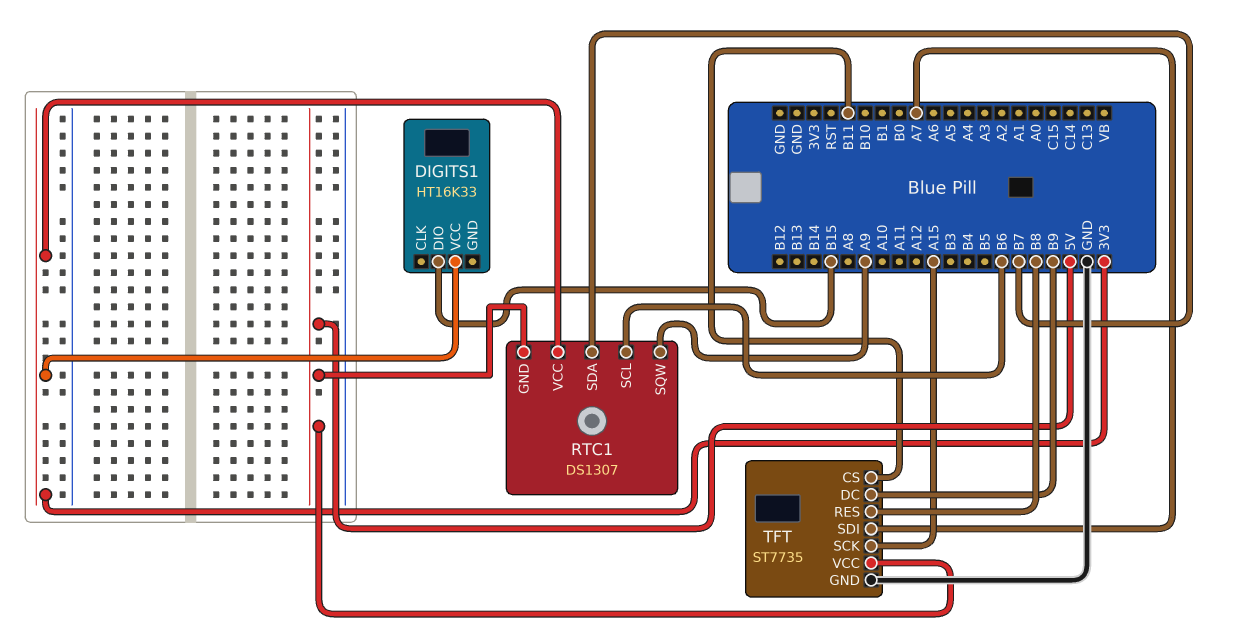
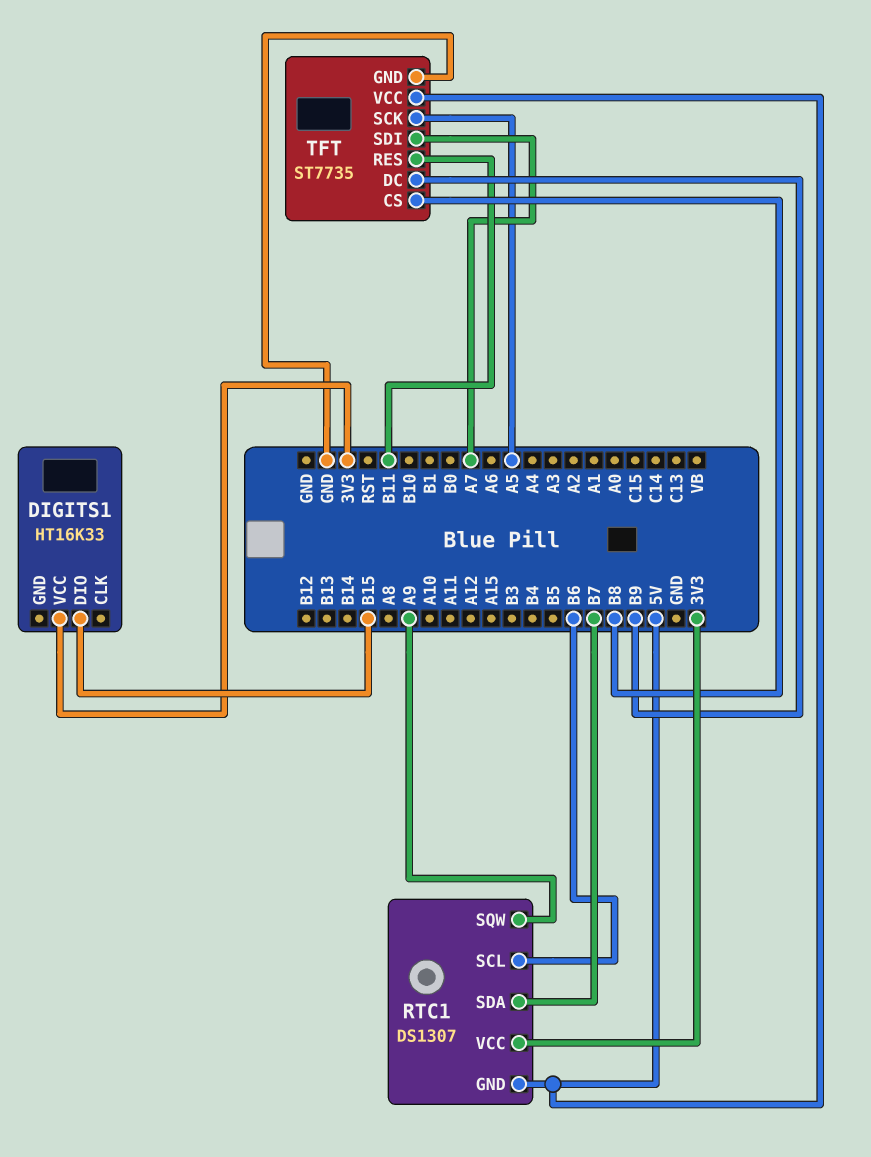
TFT pin CS: B11 -> B8
TFT pin RES: B8 -> B11
TFT pin SCK: A15 -> A5

